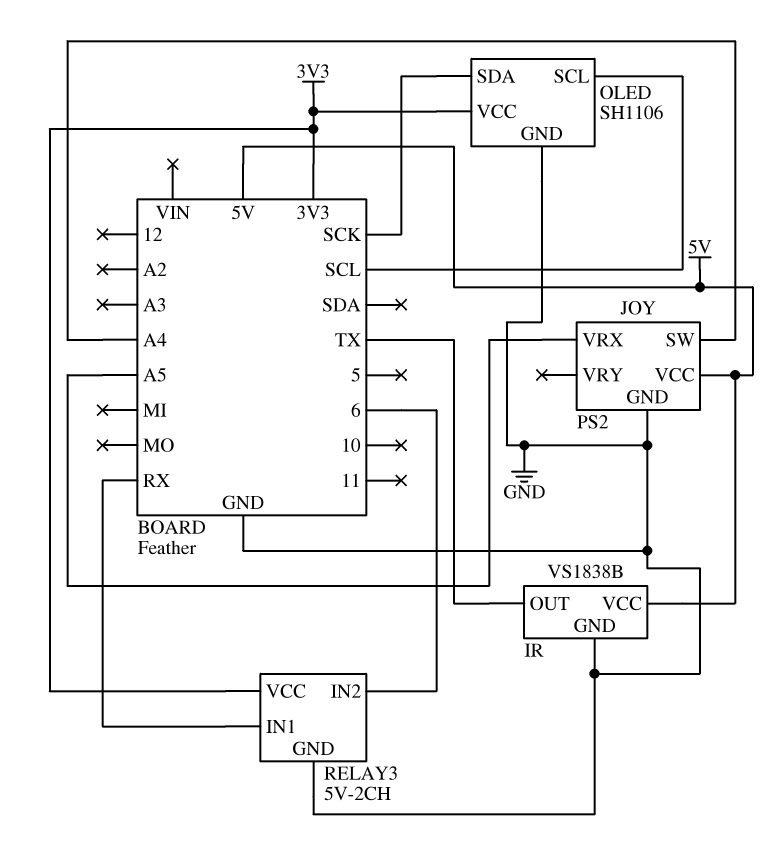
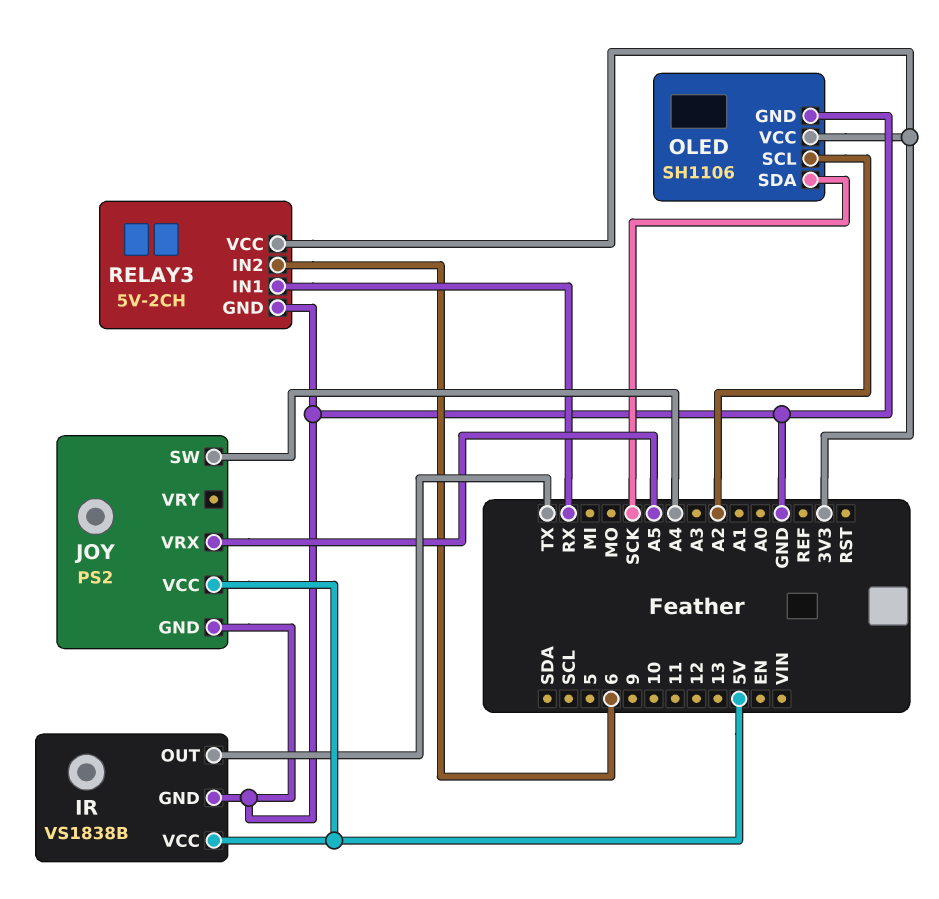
OLED pin SCL: SCL -> A2

